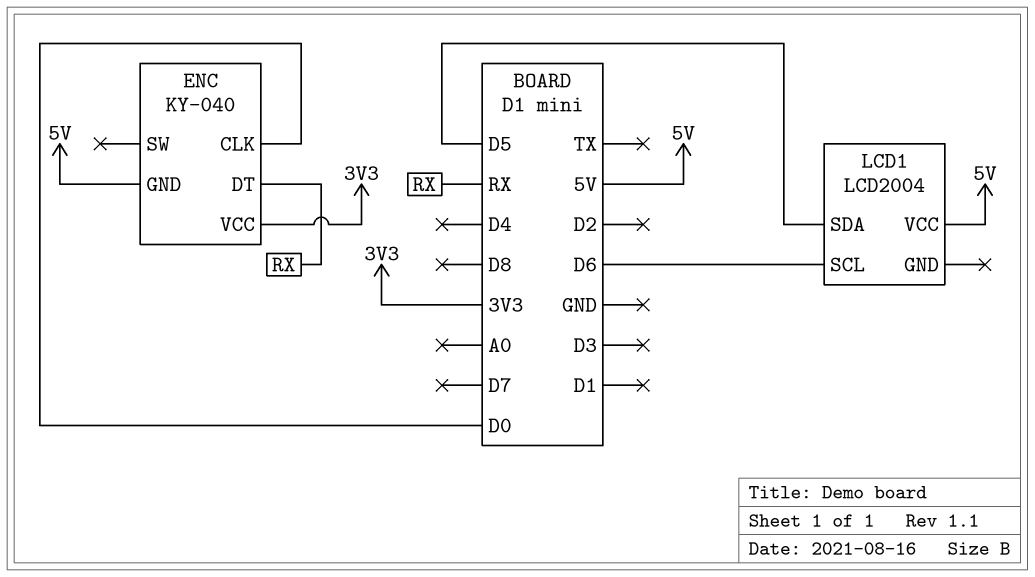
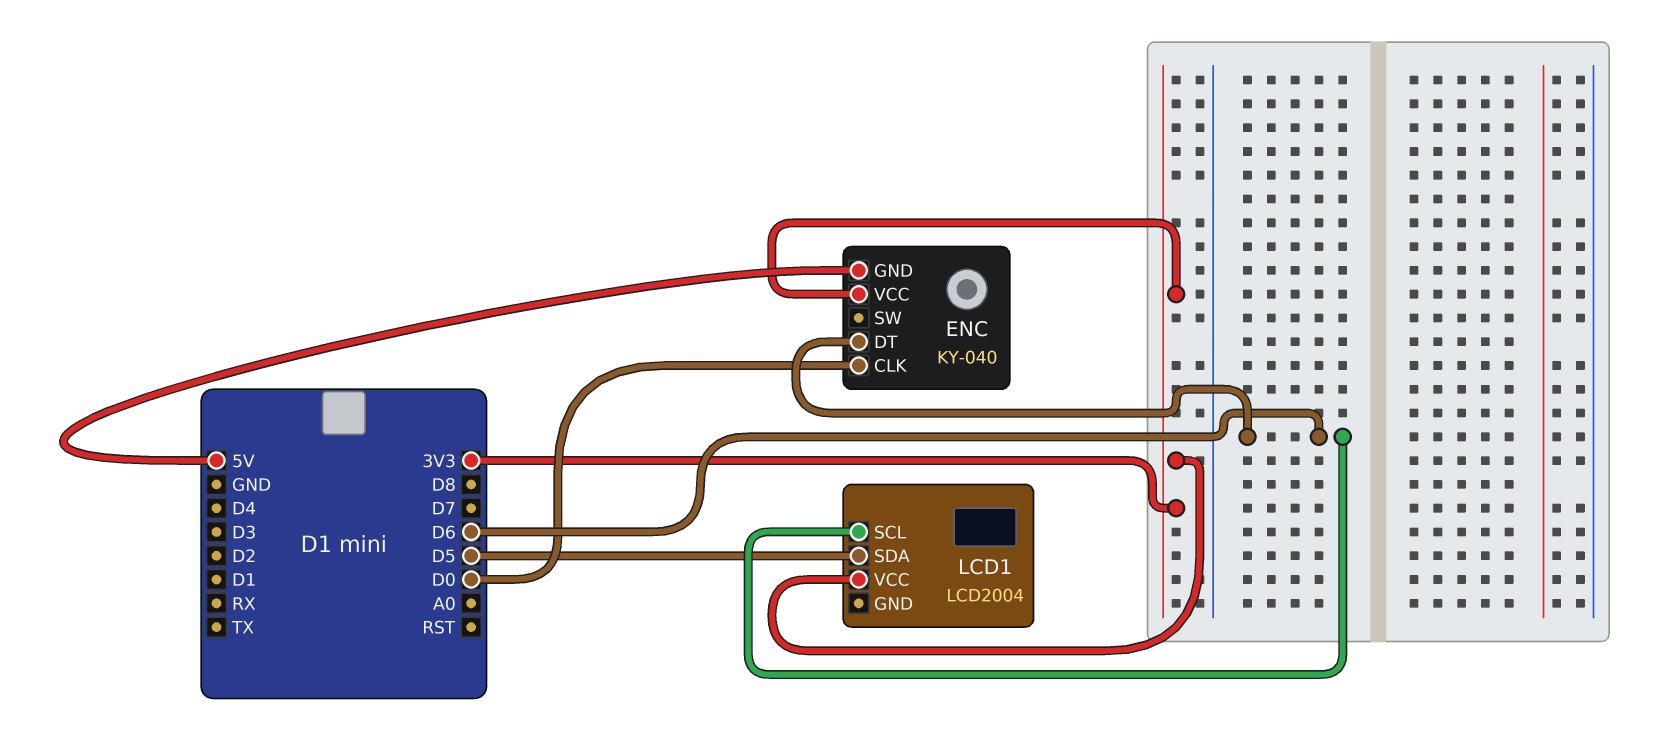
ENC pin DT: RX -> D6
LCD1 pin VCC: 5V -> 3V3

